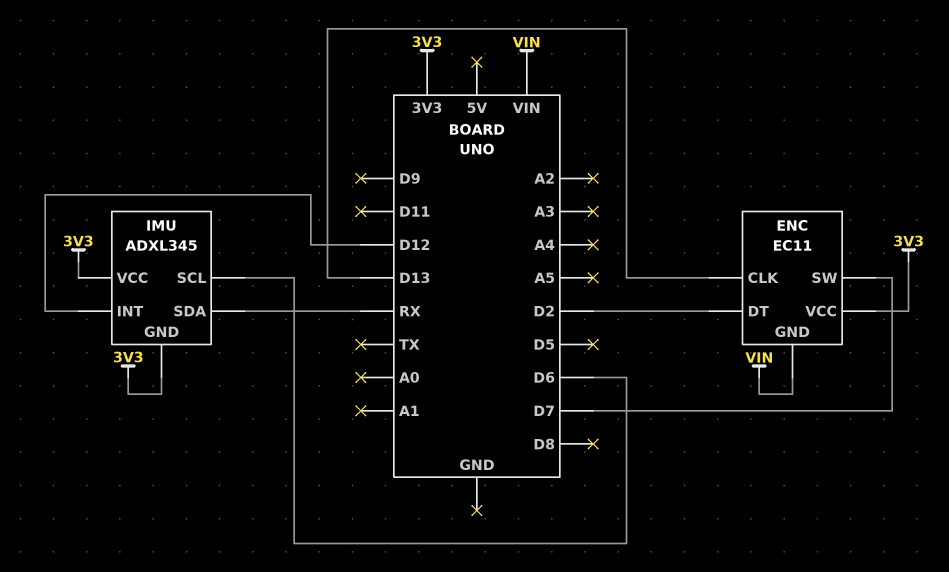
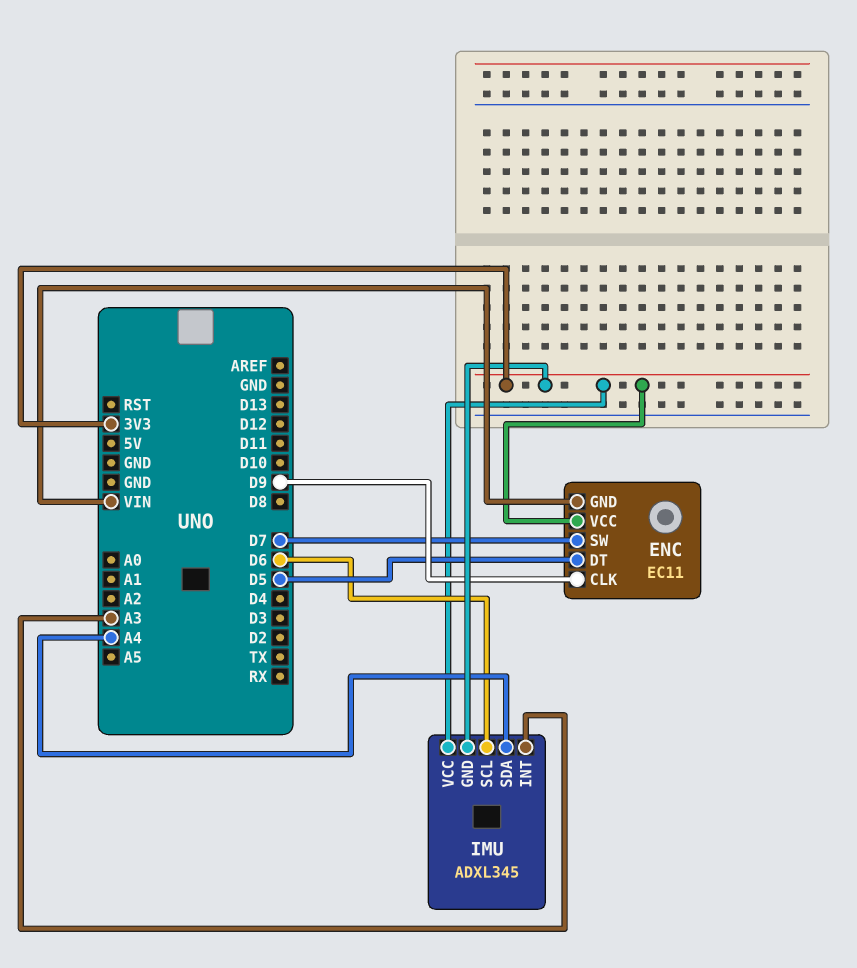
ENC pin CLK: D13 -> D9
ENC pin DT: D2 -> D5
IMU pin INT: D12 -> A3
IMU pin SDA: RX -> A4

